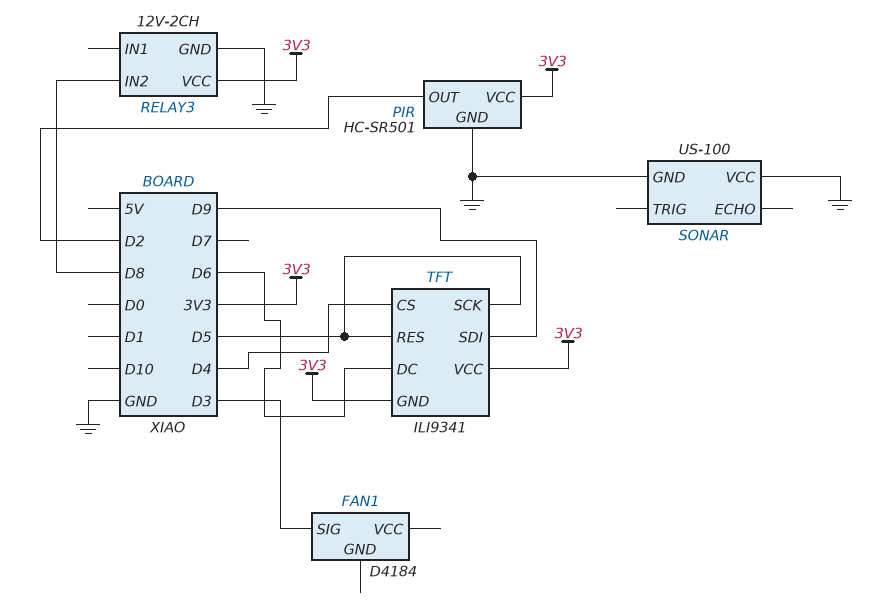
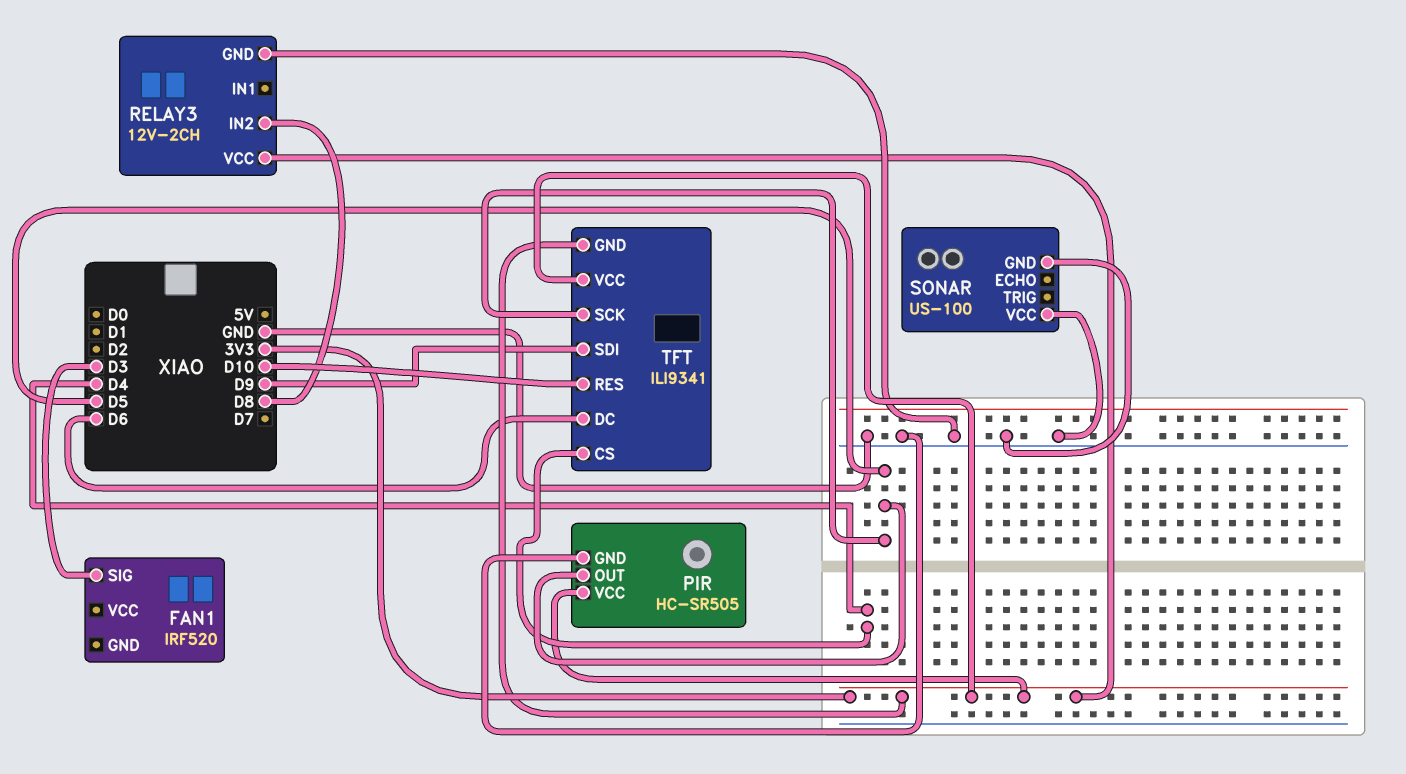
FAN1: D4184 -> IRF520
PIR: HC-SR501 -> HC-SR505
PIR pin OUT: D2 -> D5
TFT pin RES: D5 -> D10

